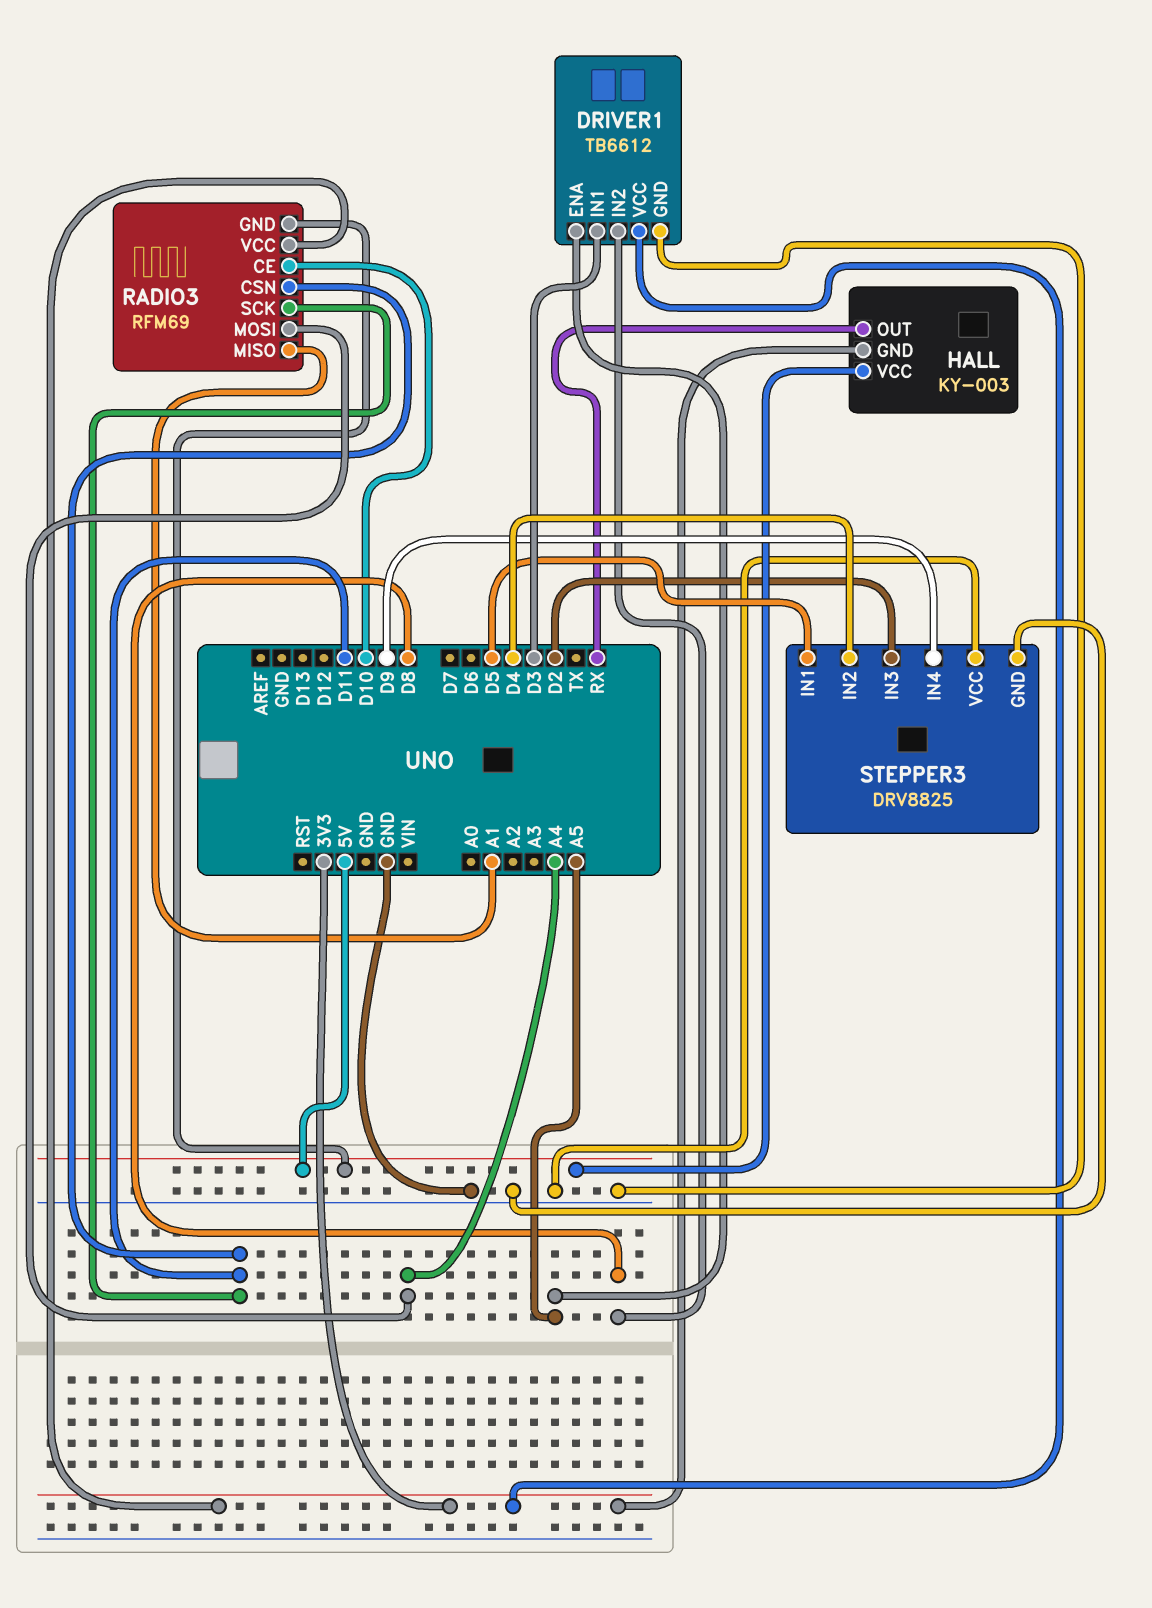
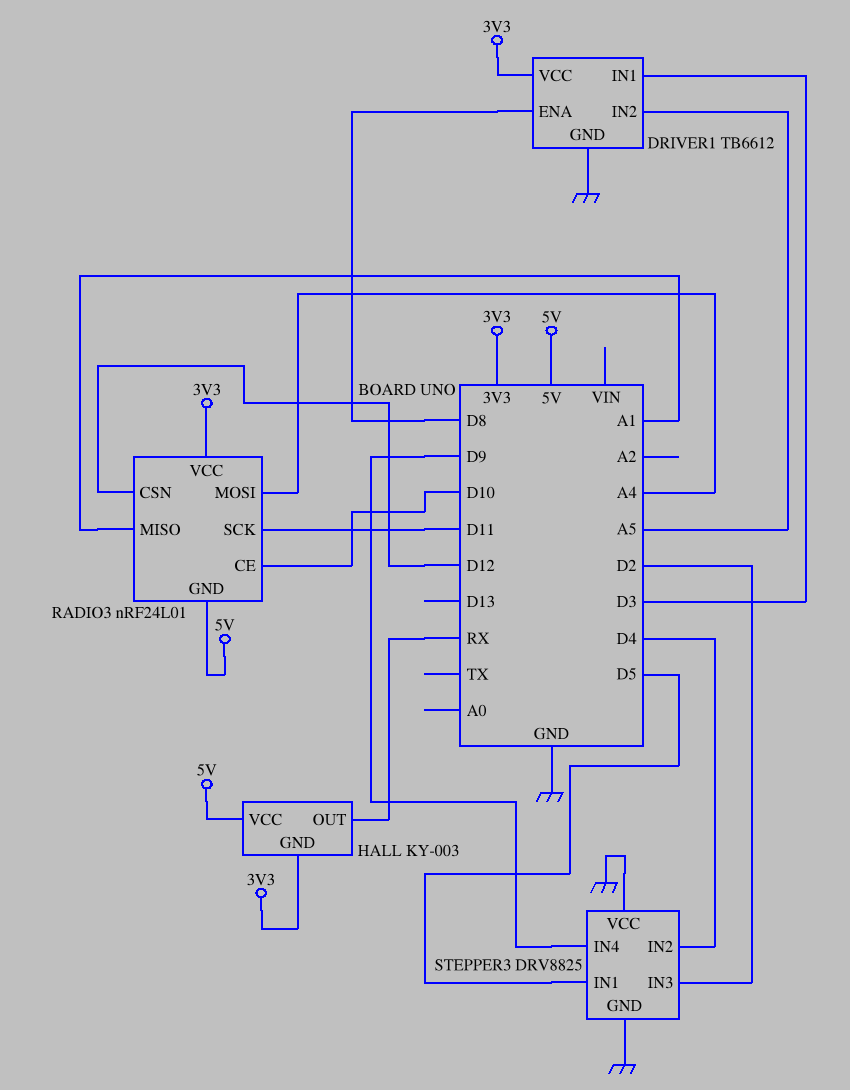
DRIVER1 pin ENA: A5 -> D8
DRIVER1 pin IN2: D8 -> A5
RADIO3: RFM69 -> nRF24L01
RADIO3 pin CSN: D11 -> D12

